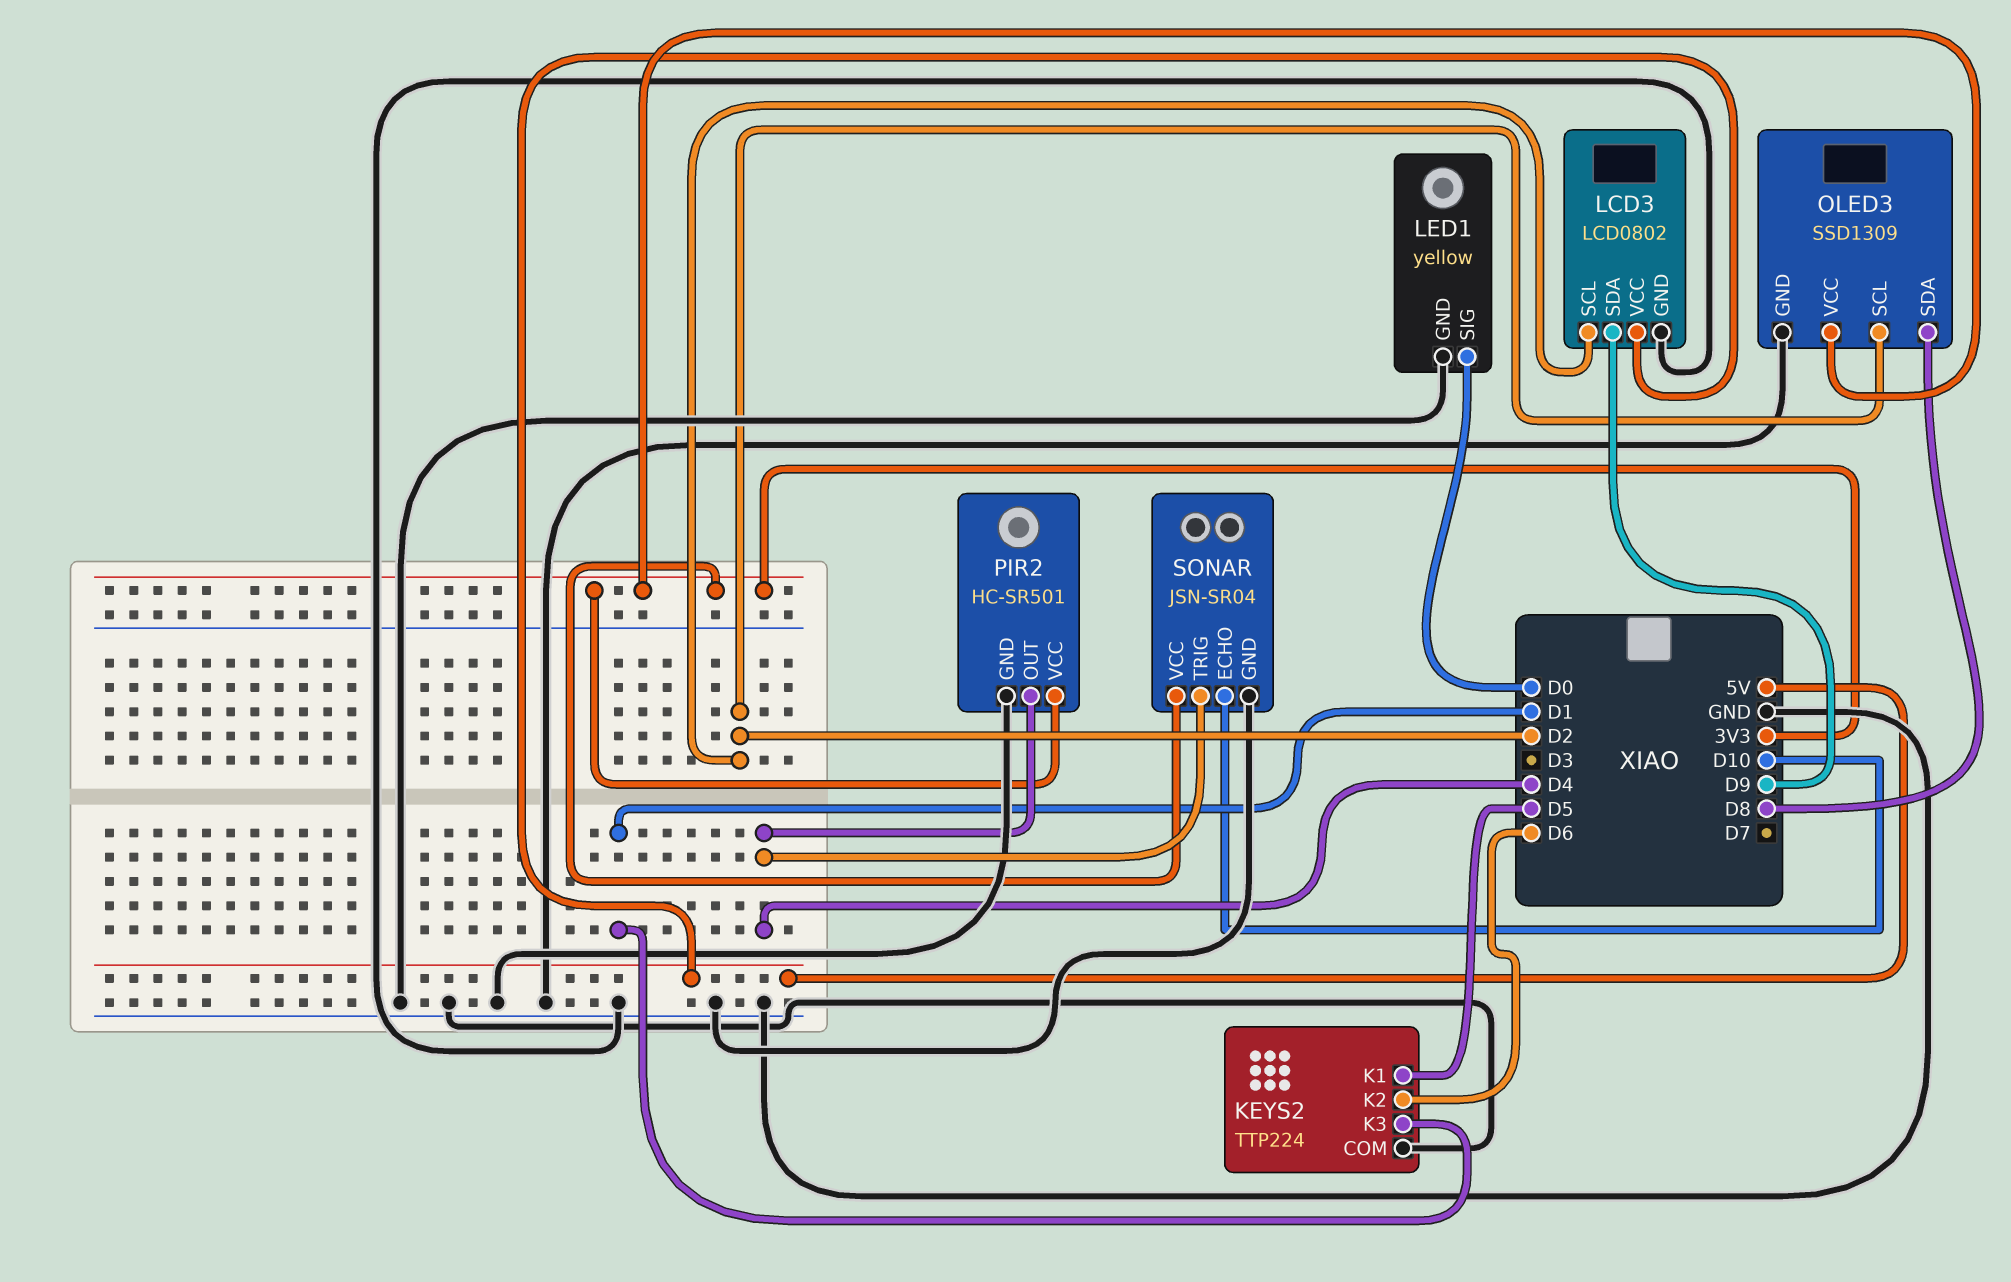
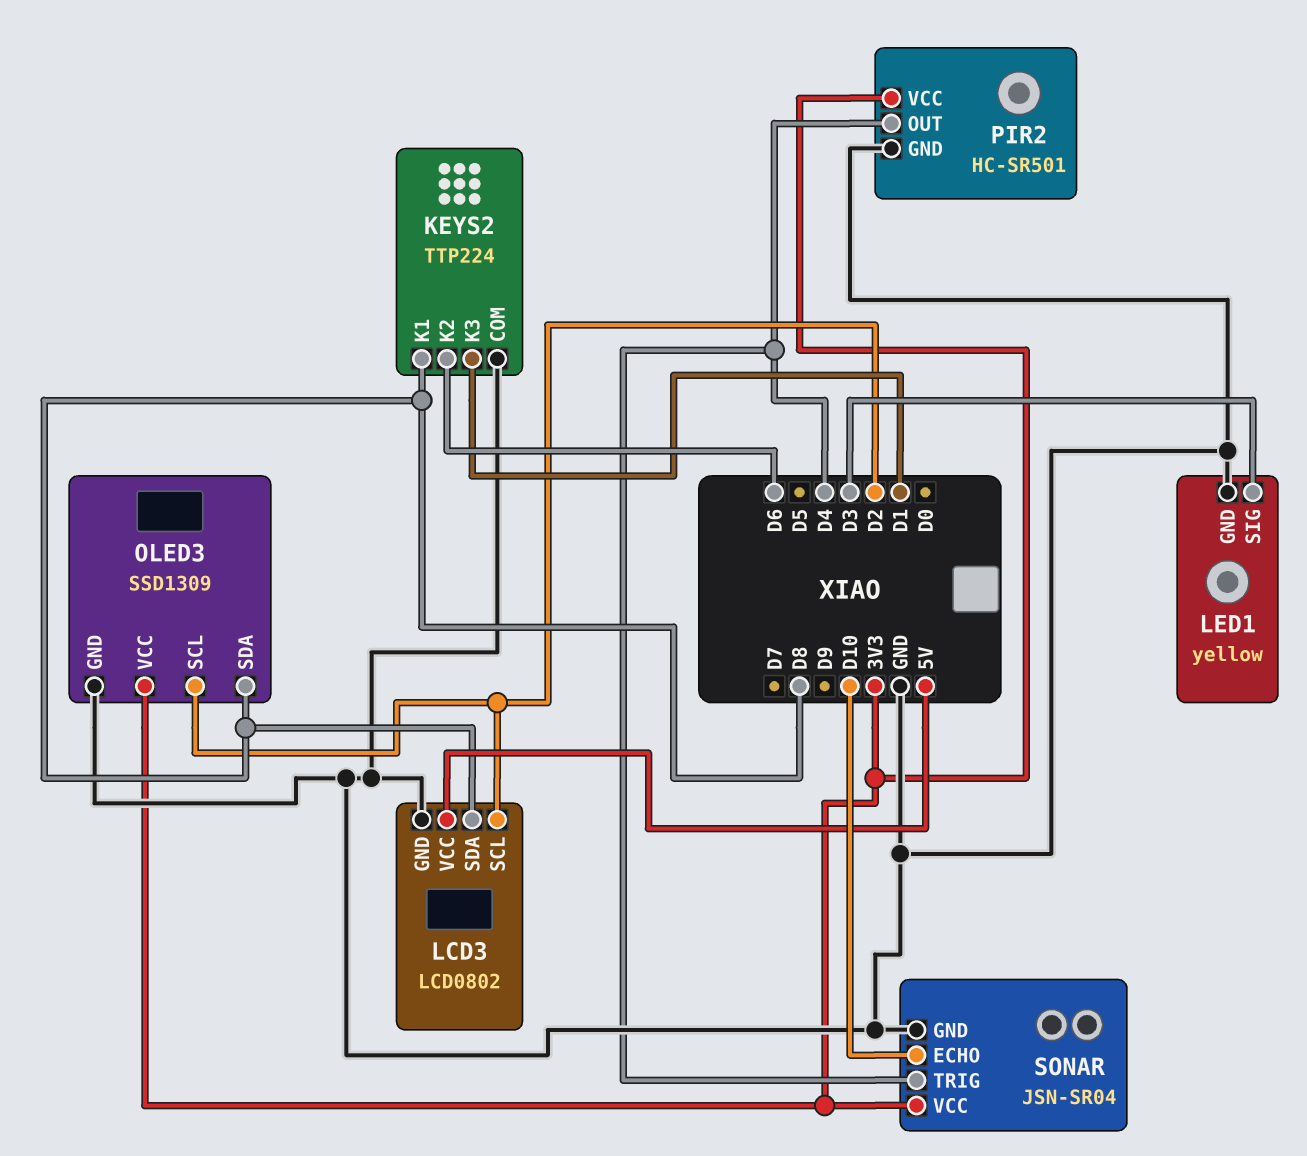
KEYS2 pin K1: D5 -> D8
LCD3 pin SDA: D9 -> D8
LED1 pin SIG: D0 -> D3

